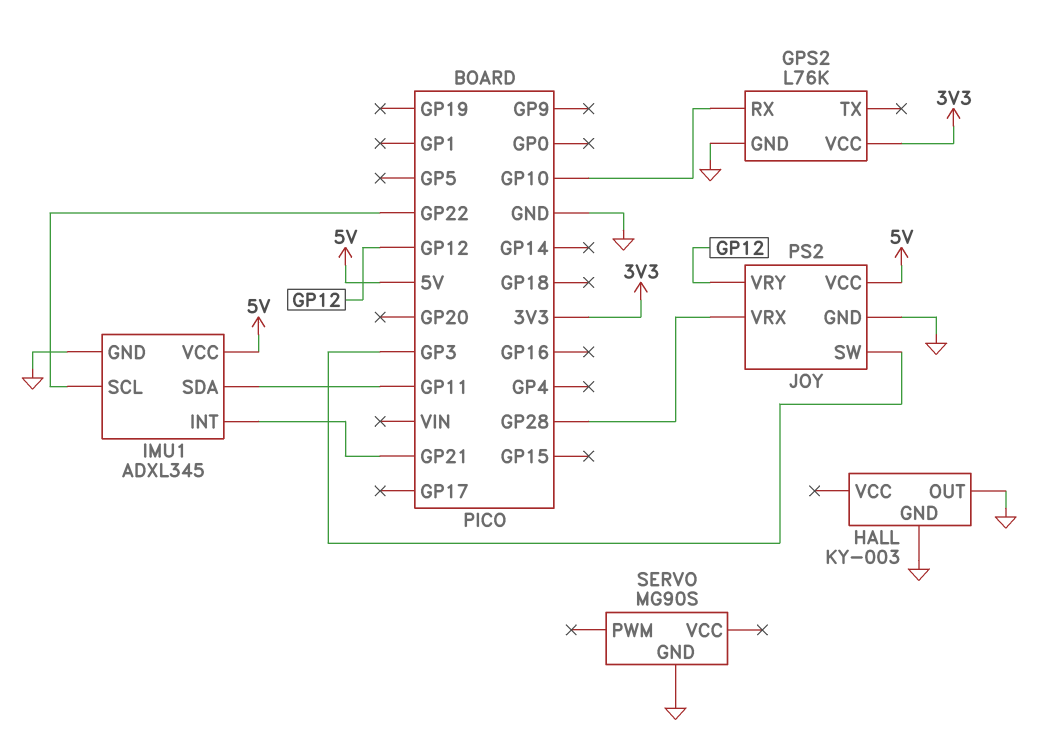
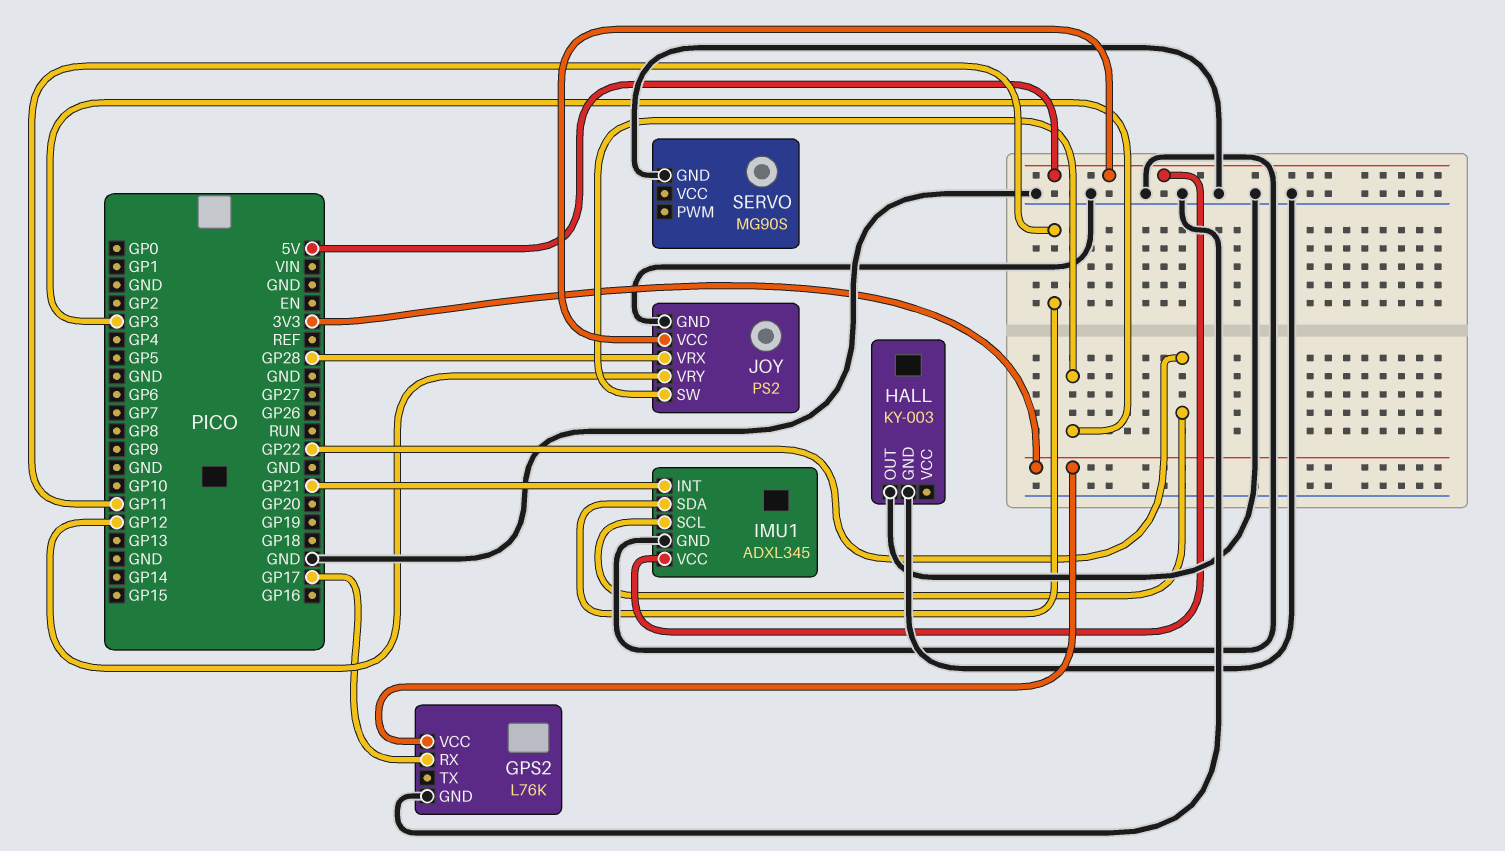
GPS2 pin RX: GP10 -> GP17

